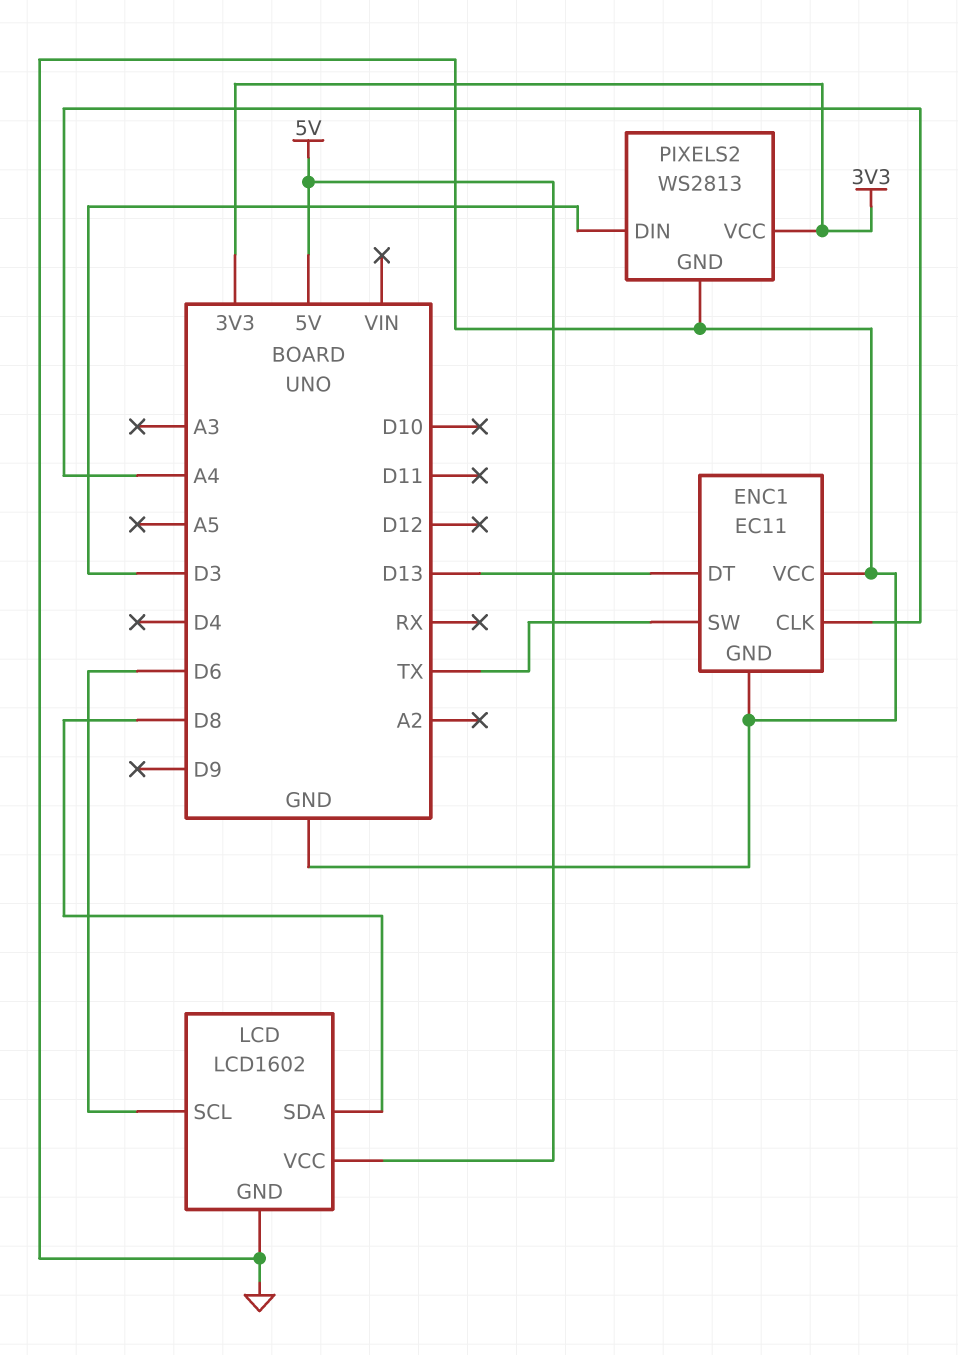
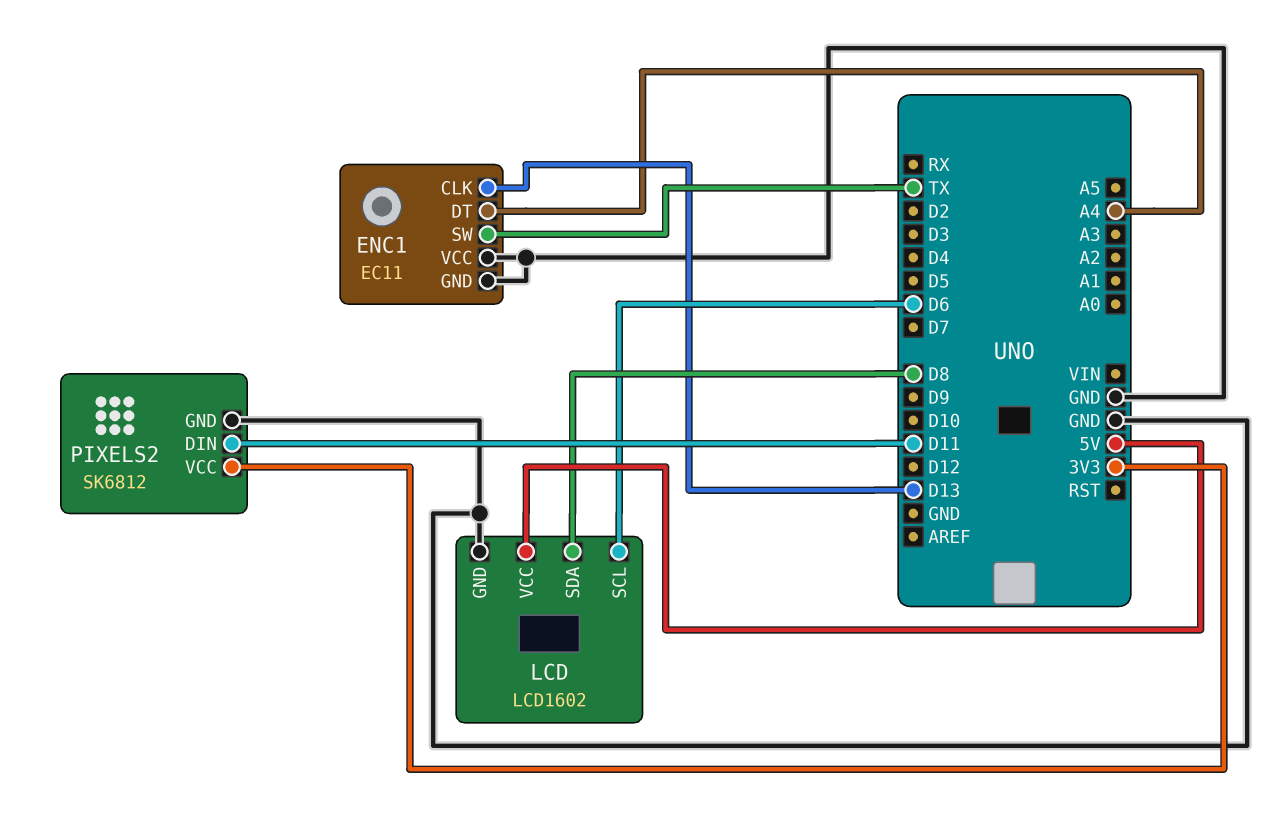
ENC1 pin CLK: A4 -> D13
ENC1 pin DT: D13 -> A4
PIXELS2: WS2813 -> SK6812
PIXELS2 pin DIN: D3 -> D11

